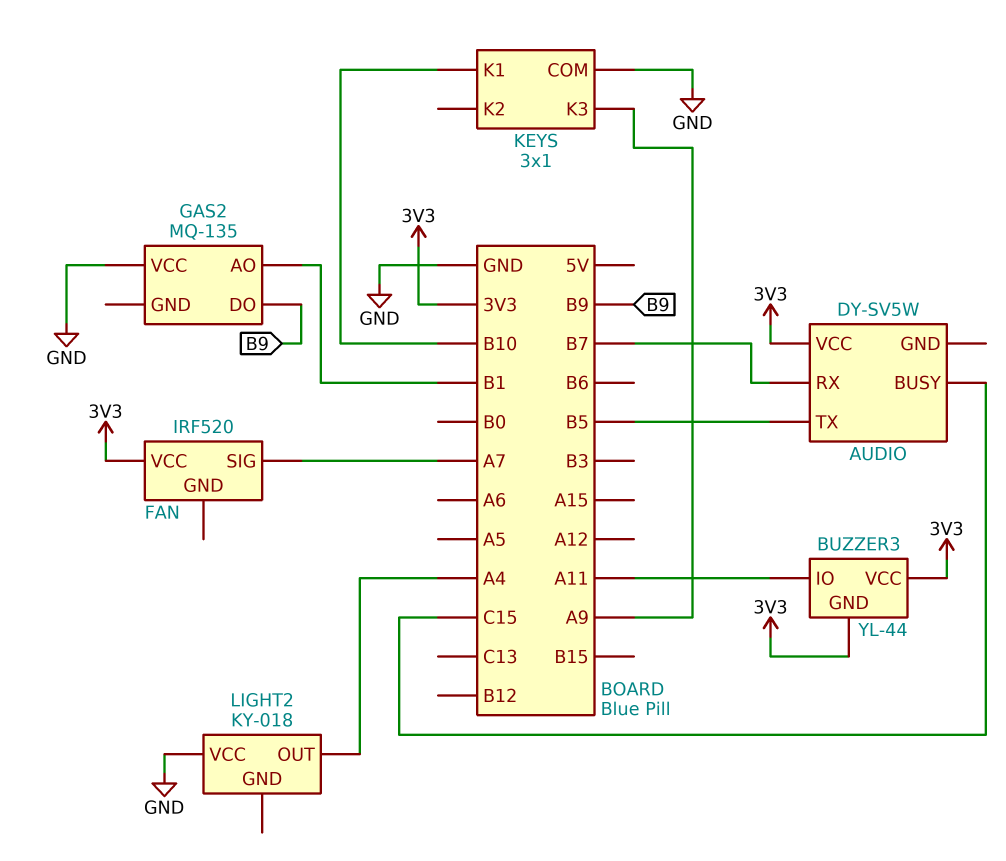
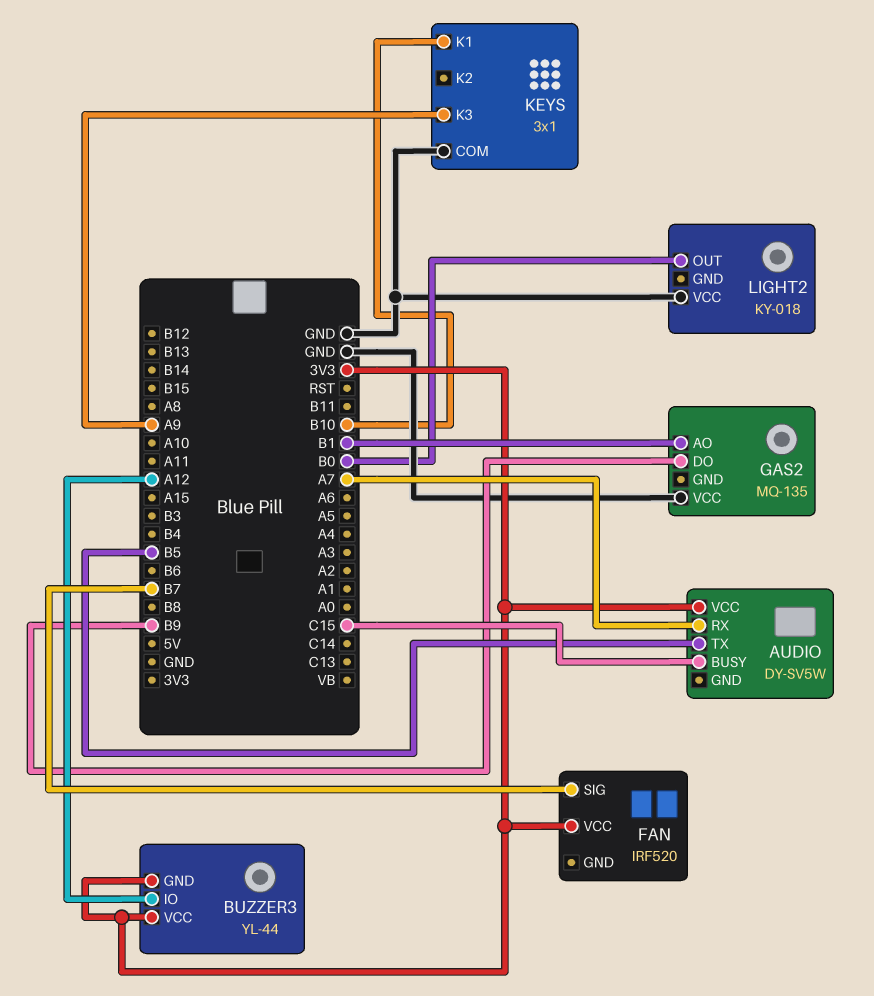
AUDIO pin RX: B7 -> A7
BUZZER3 pin IO: A11 -> A12
FAN pin SIG: A7 -> B7
LIGHT2 pin OUT: A4 -> B0

